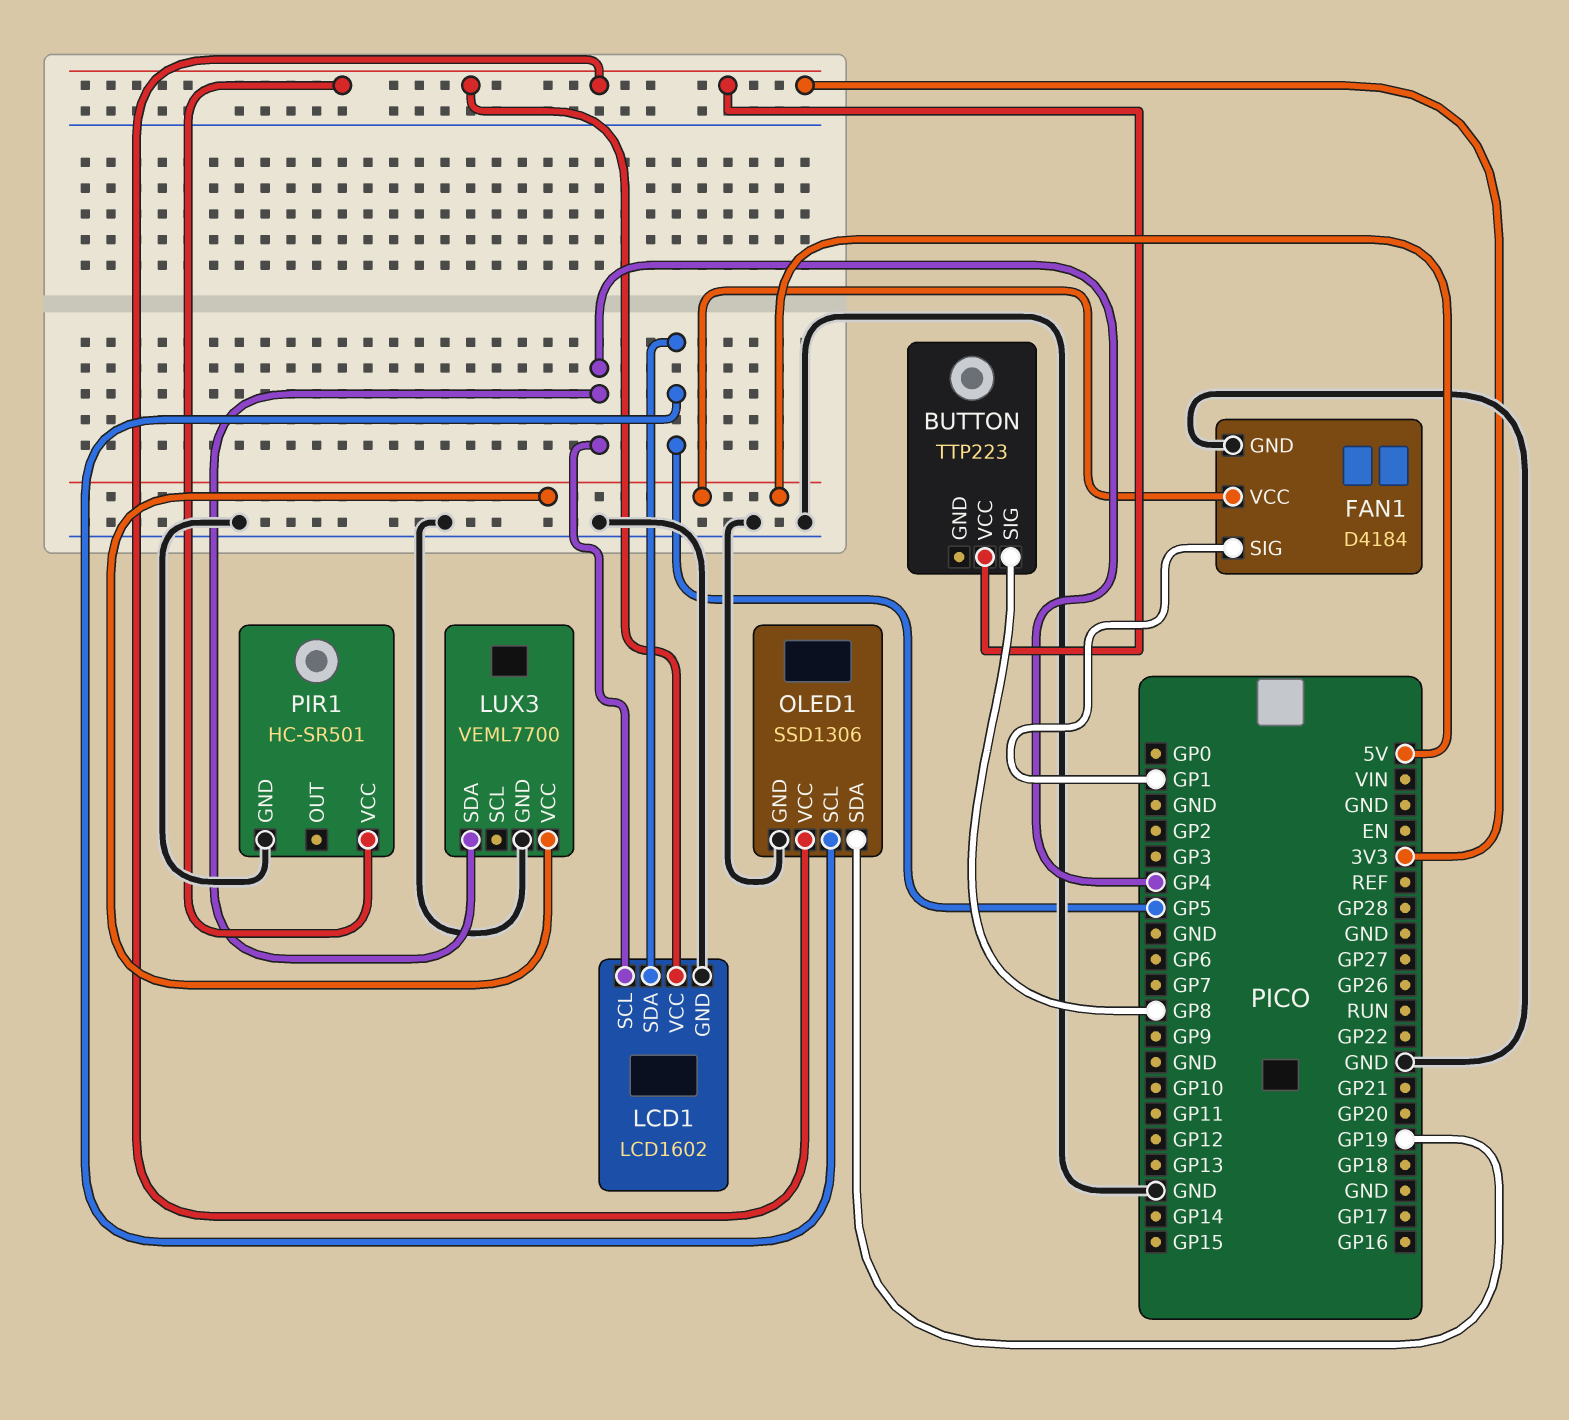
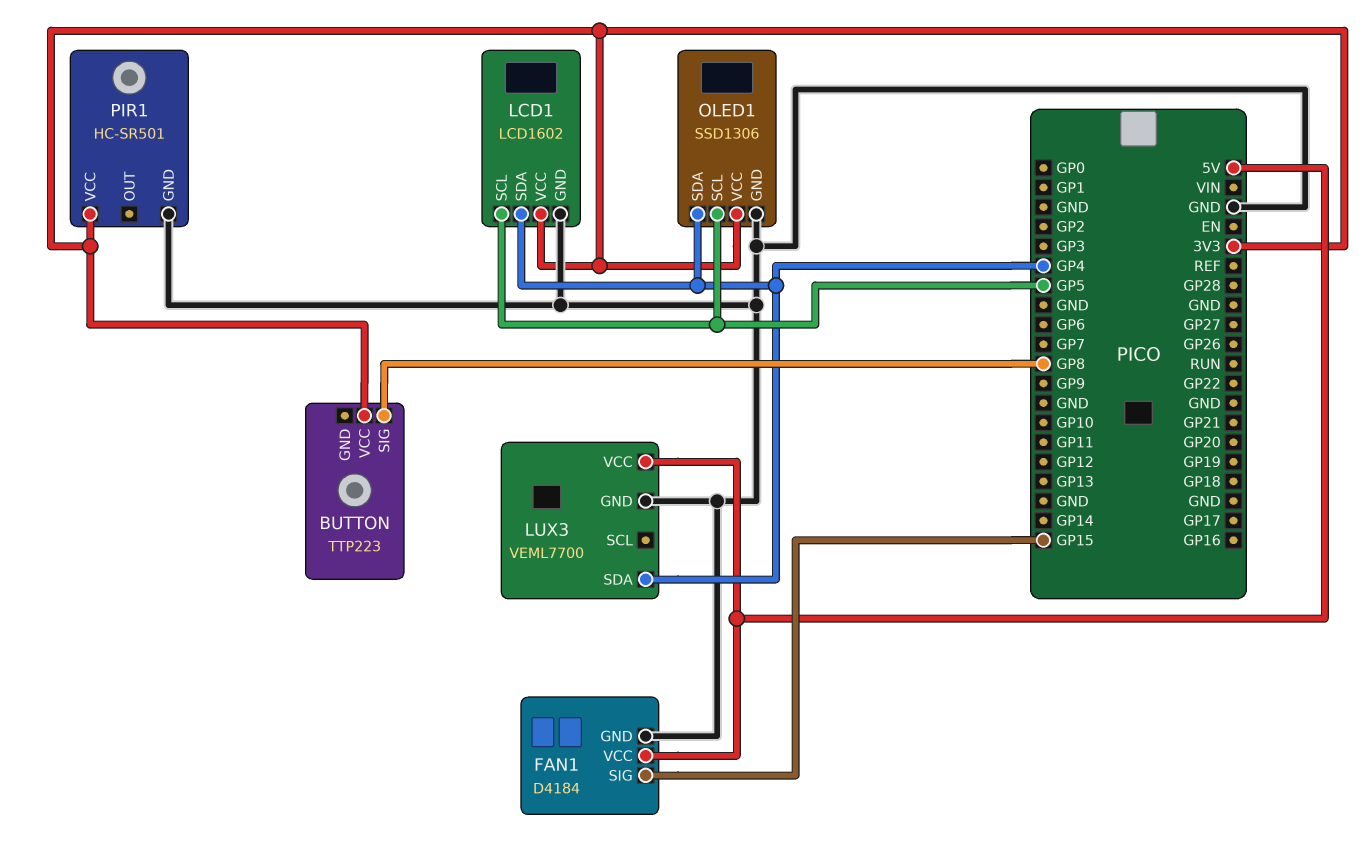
FAN1 pin SIG: GP1 -> GP15
LCD1 pin SCL: GP4 -> GP5
LCD1 pin SDA: GP5 -> GP4
OLED1 pin SDA: GP19 -> GP4

